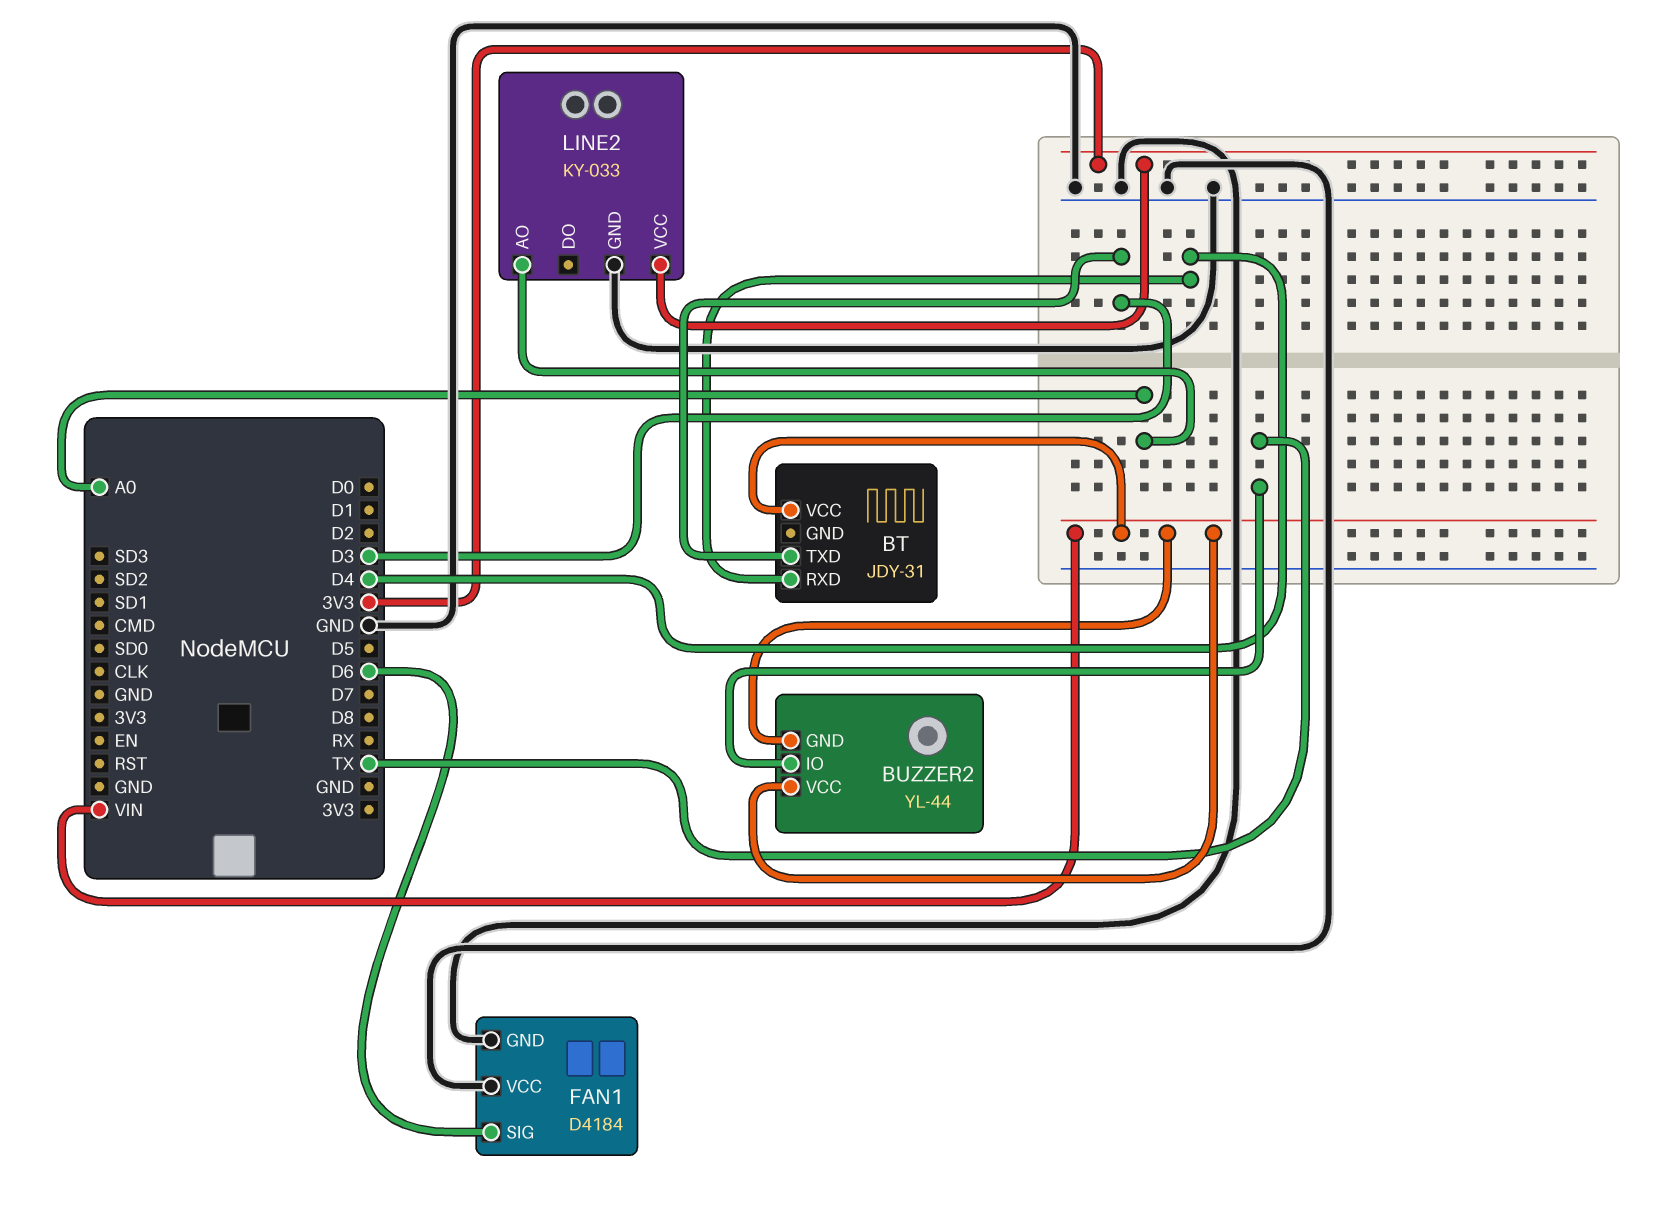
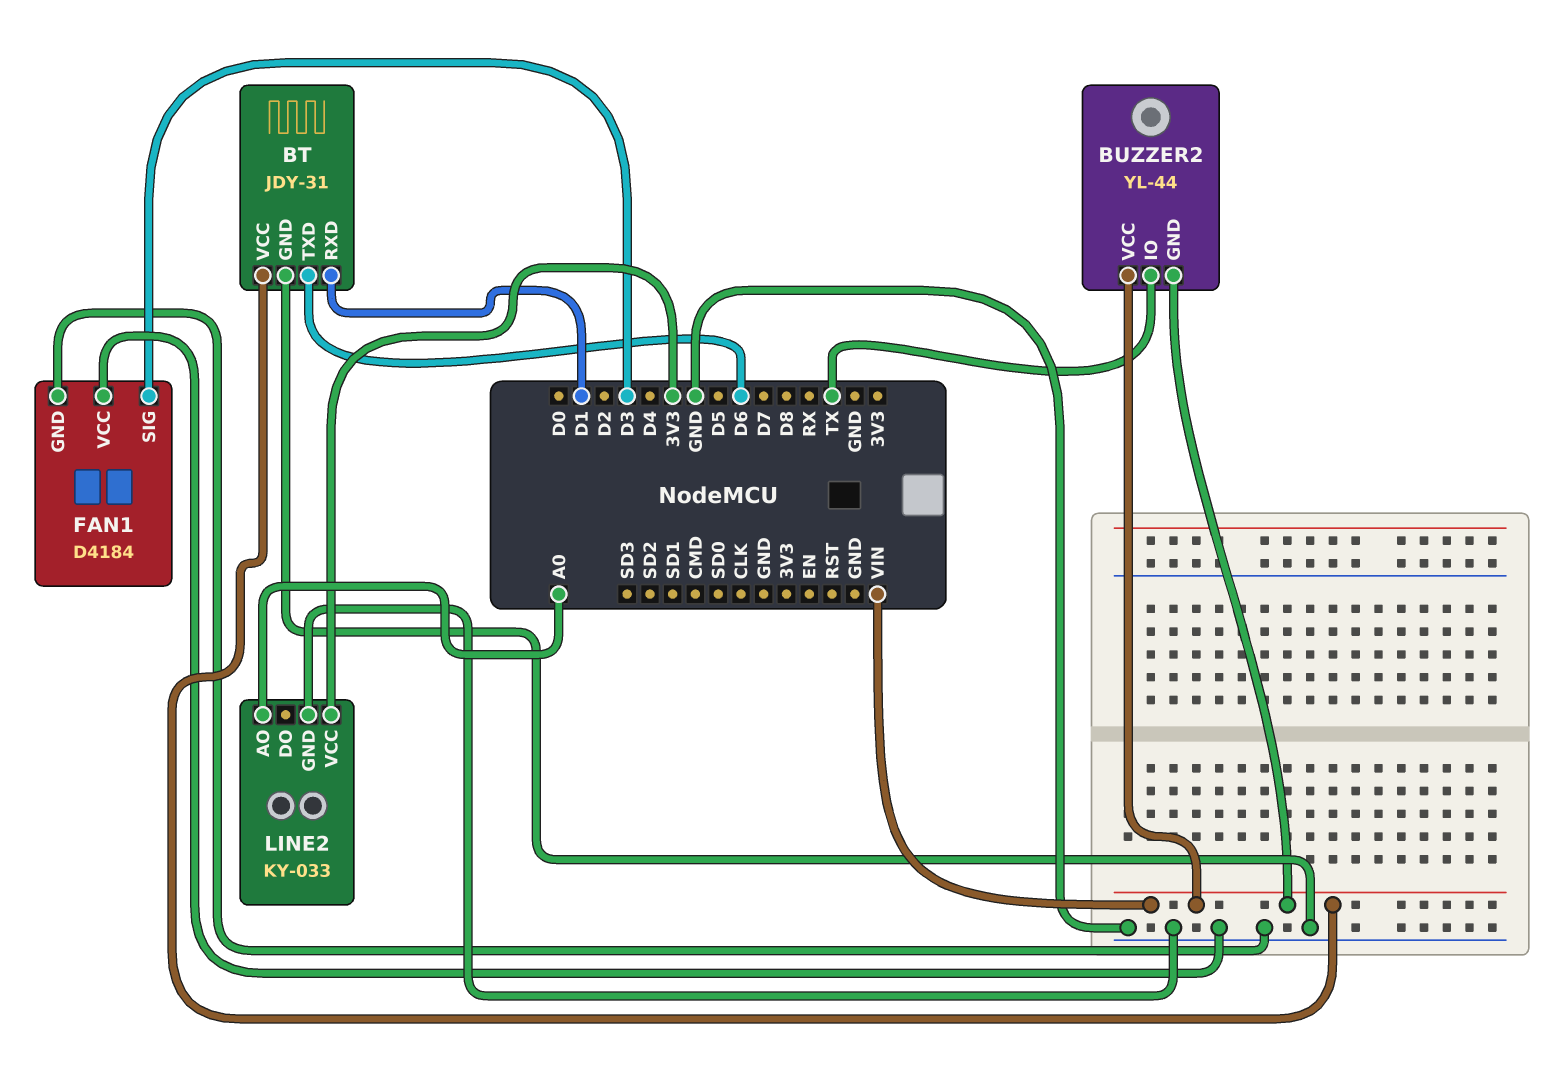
BT pin GND: none -> GND
BT pin RXD: D4 -> D1
BT pin TXD: D3 -> D6
FAN1 pin SIG: D6 -> D3

